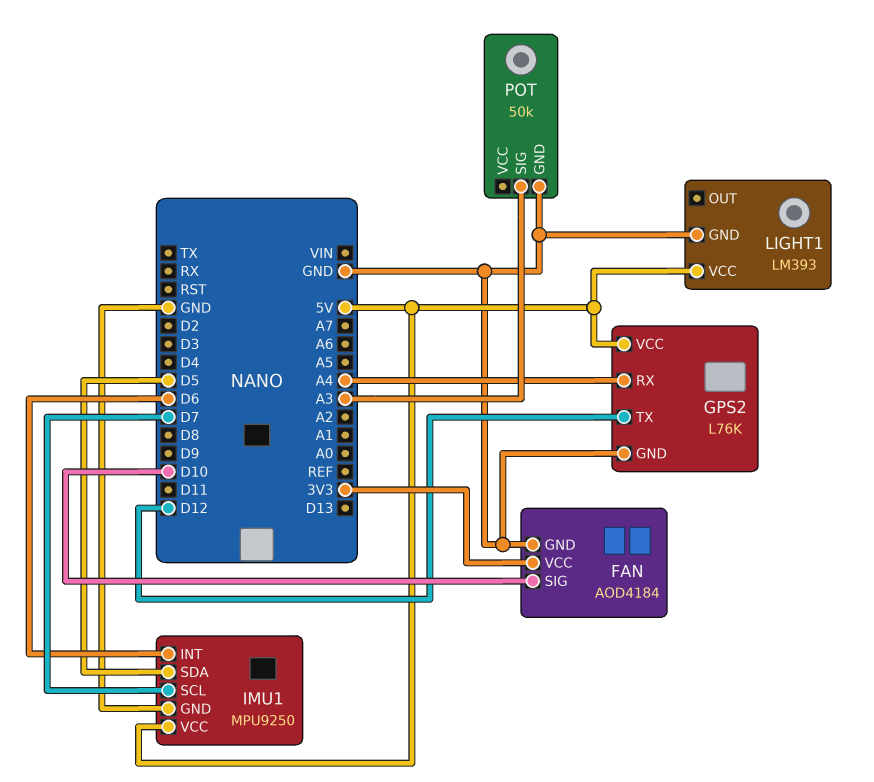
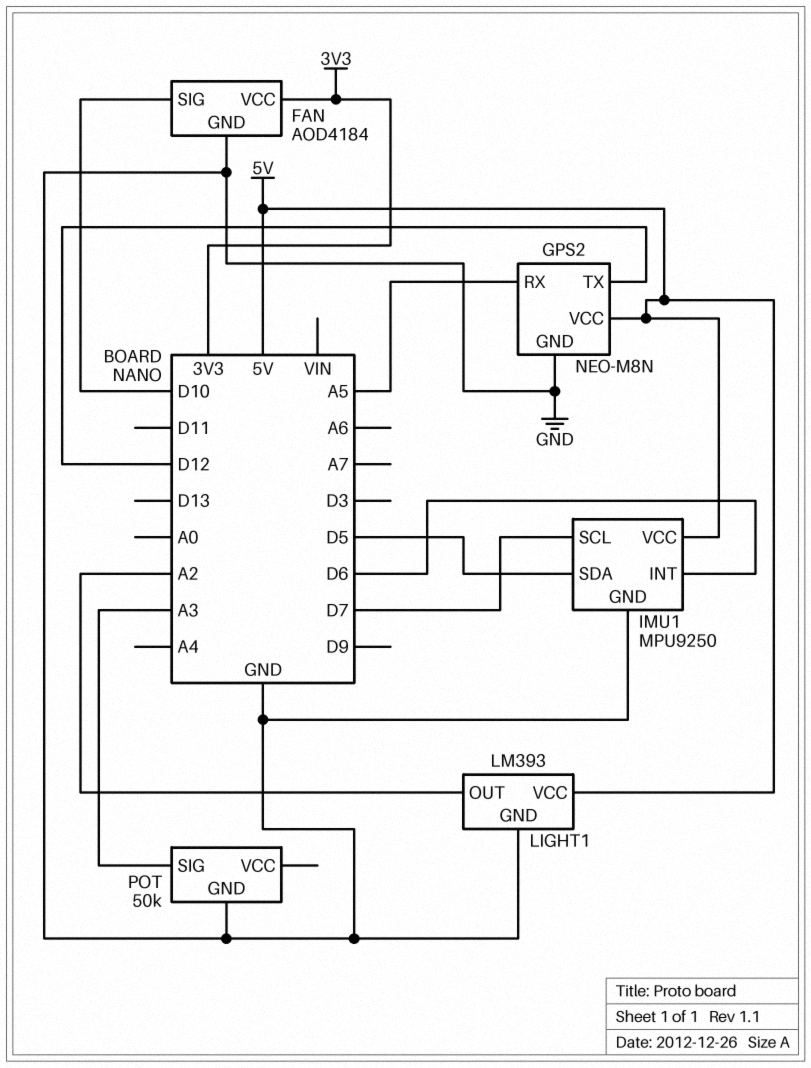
GPS2: L76K -> NEO-M8N
GPS2 pin RX: A4 -> A5
LIGHT1 pin OUT: none -> A2

